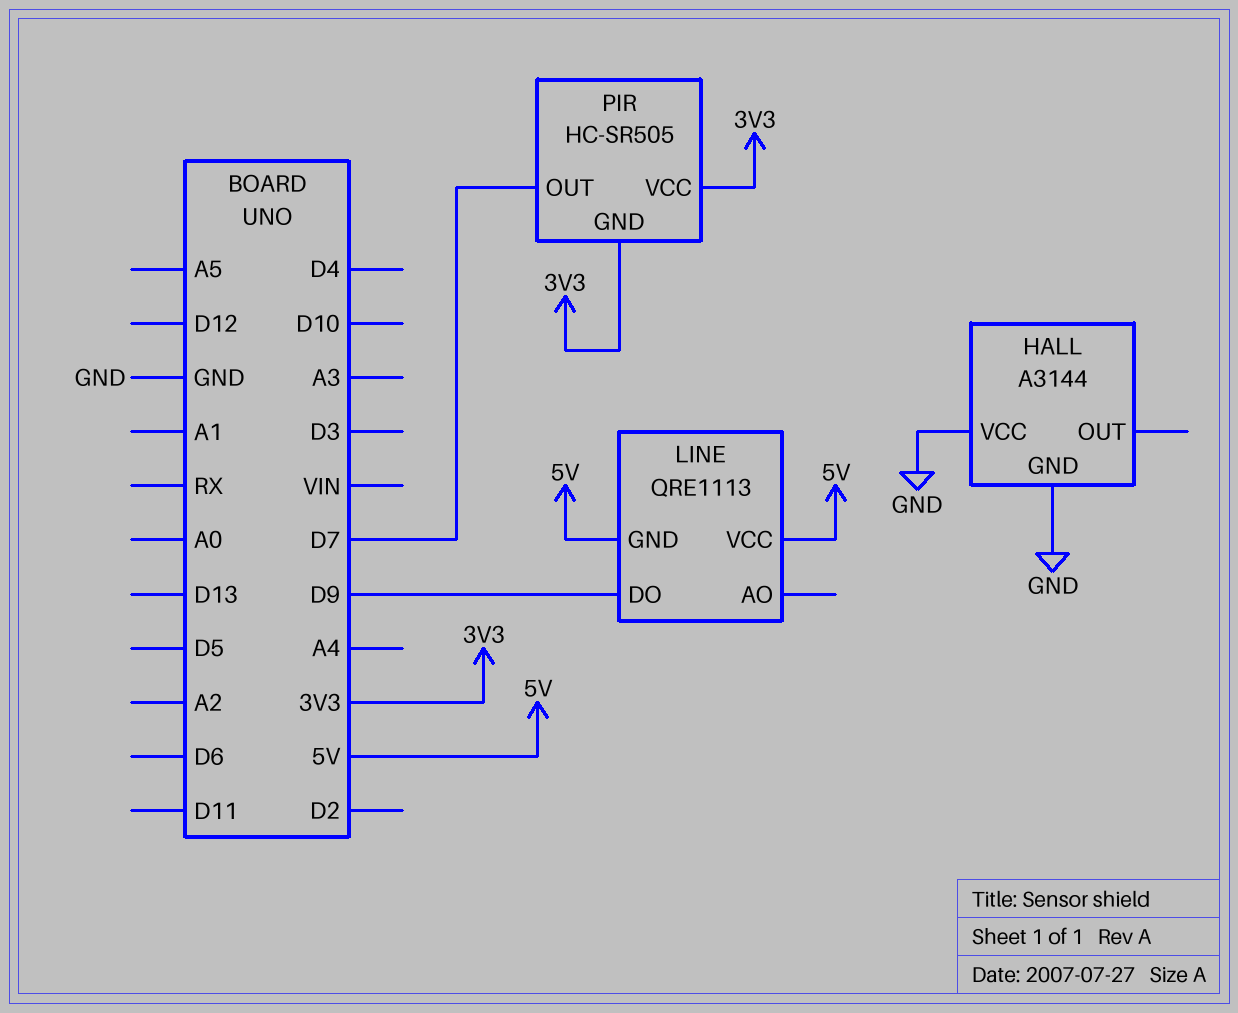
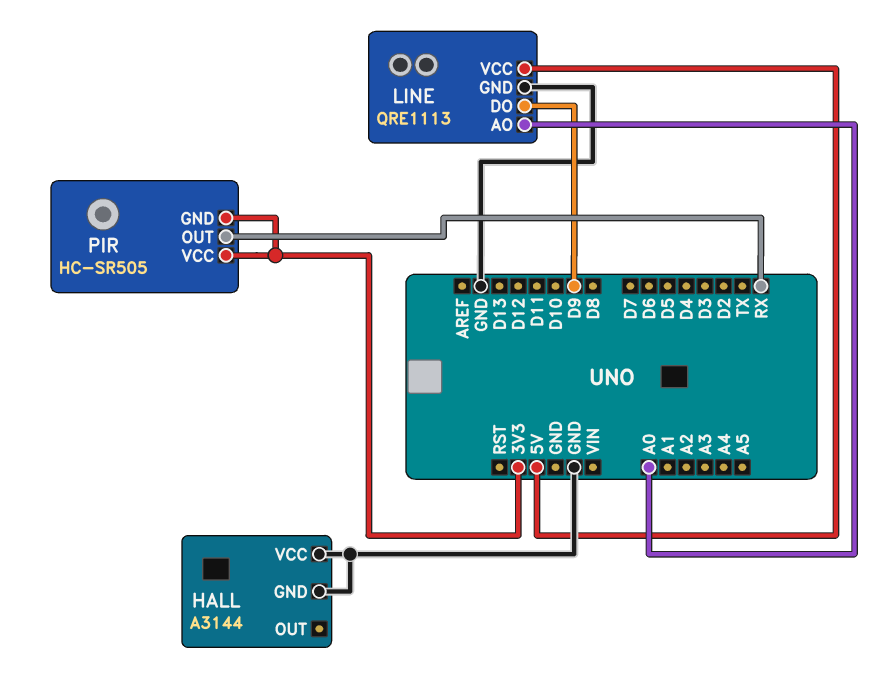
LINE pin AO: none -> A0
LINE pin GND: 5V -> GND
PIR pin OUT: D7 -> RX

